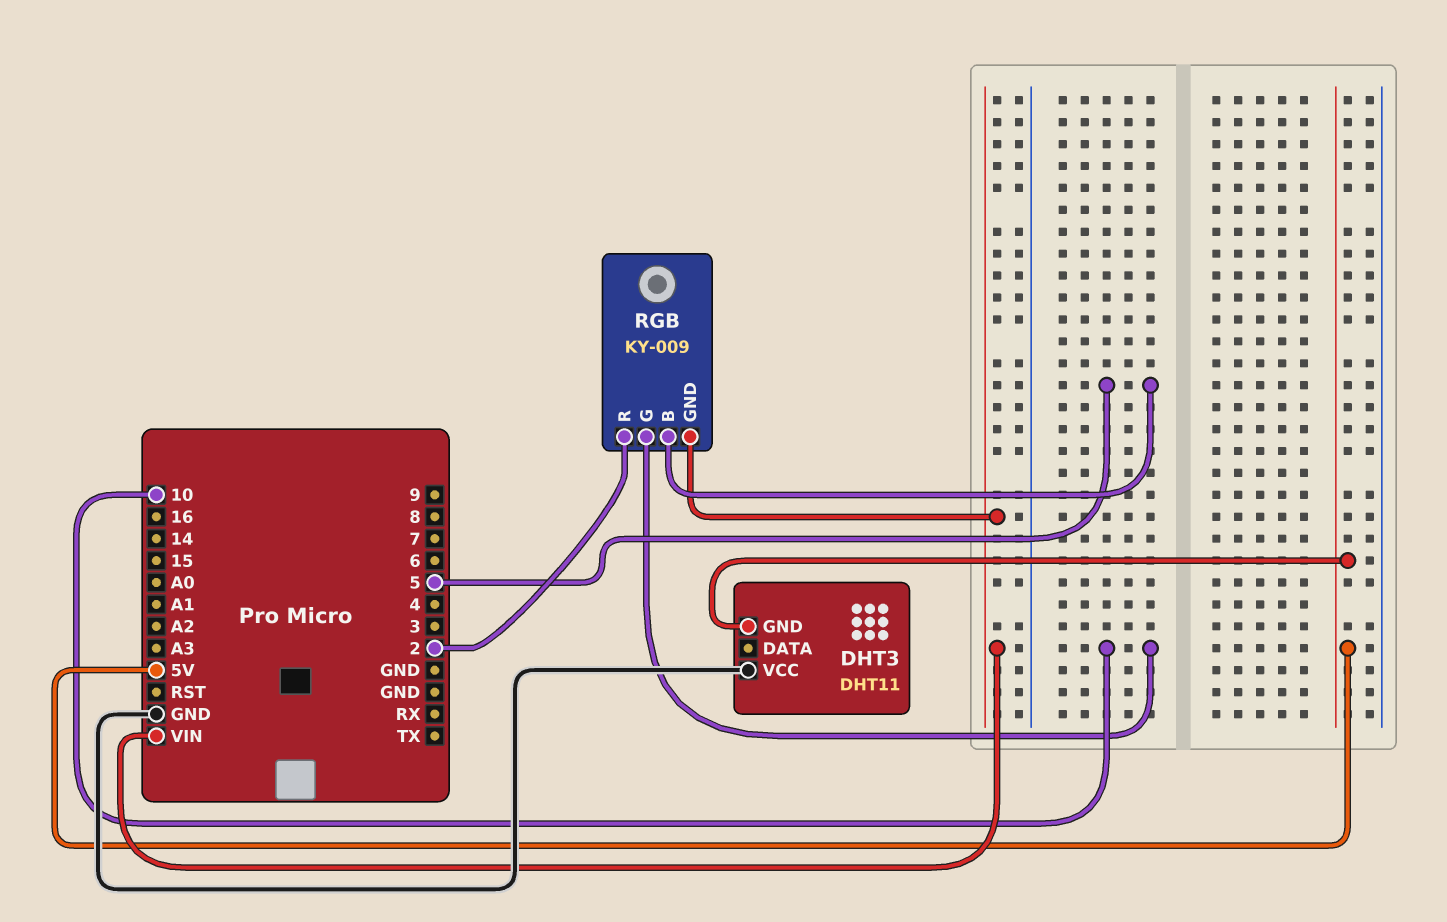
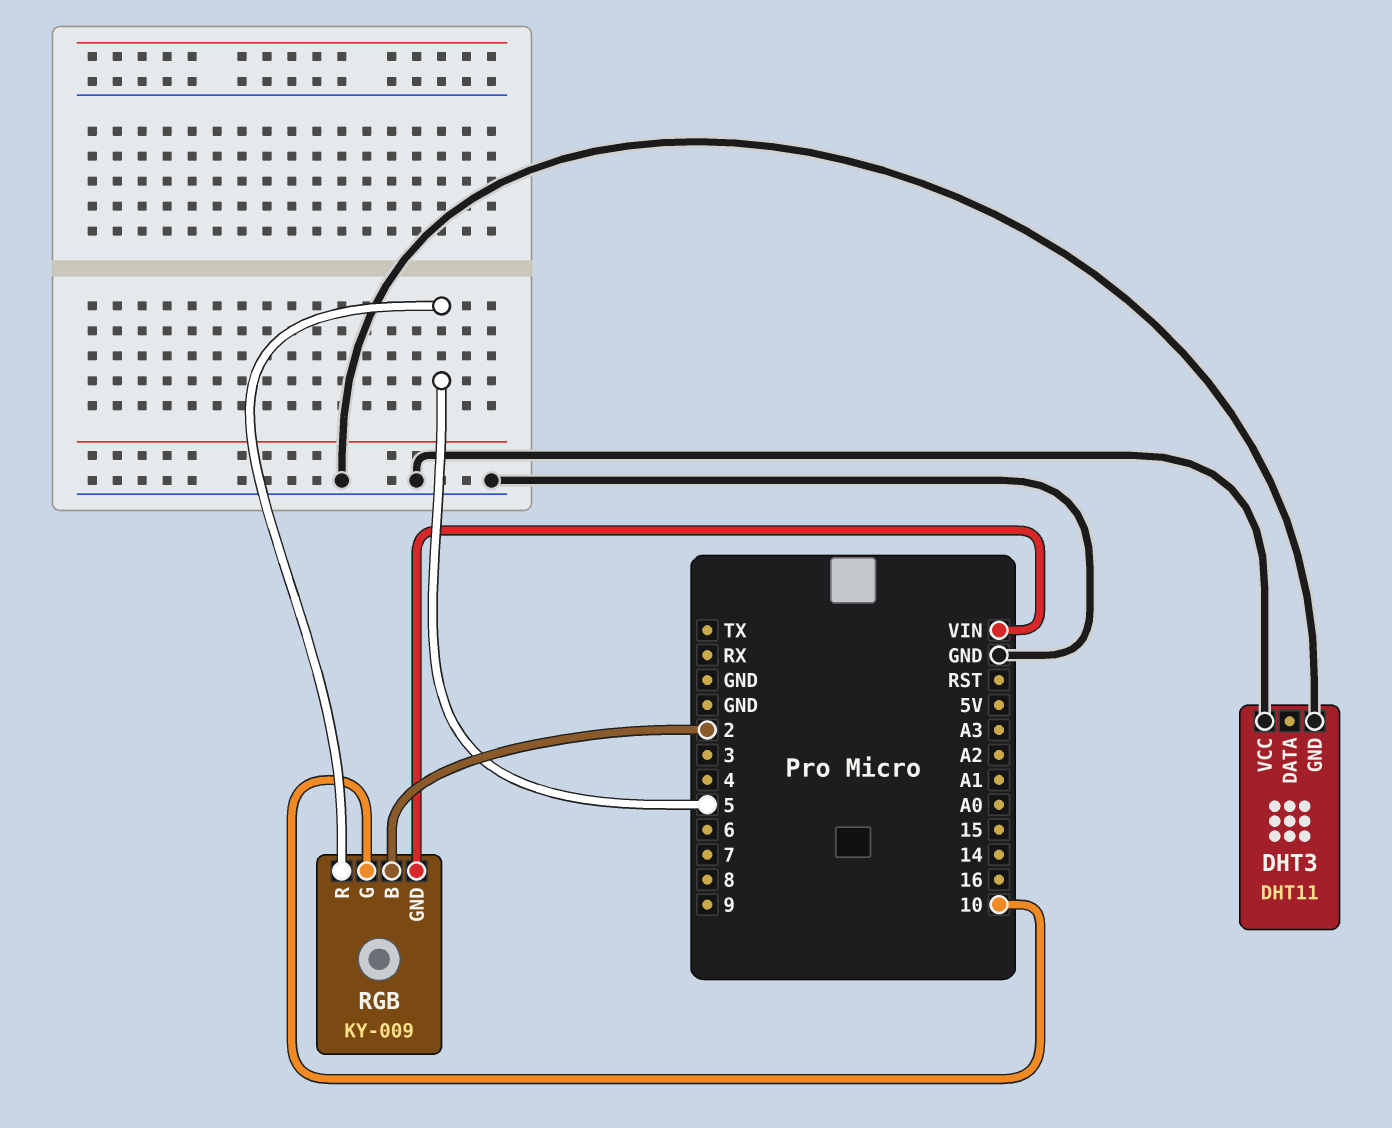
DHT3 pin GND: 5V -> GND
RGB pin B: 5 -> 2
RGB pin R: 2 -> 5

